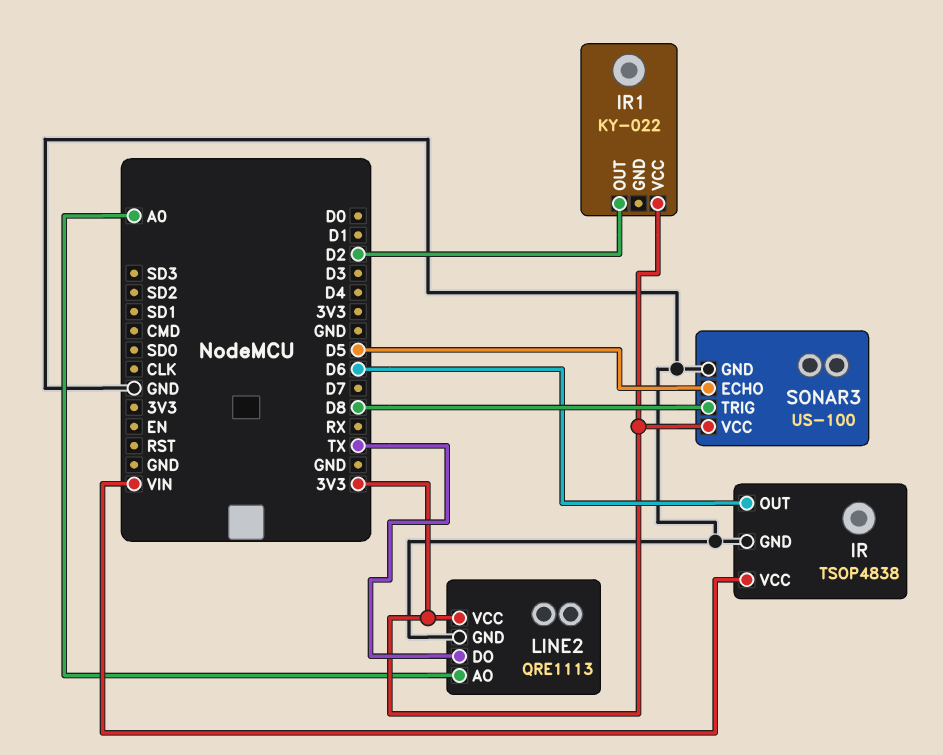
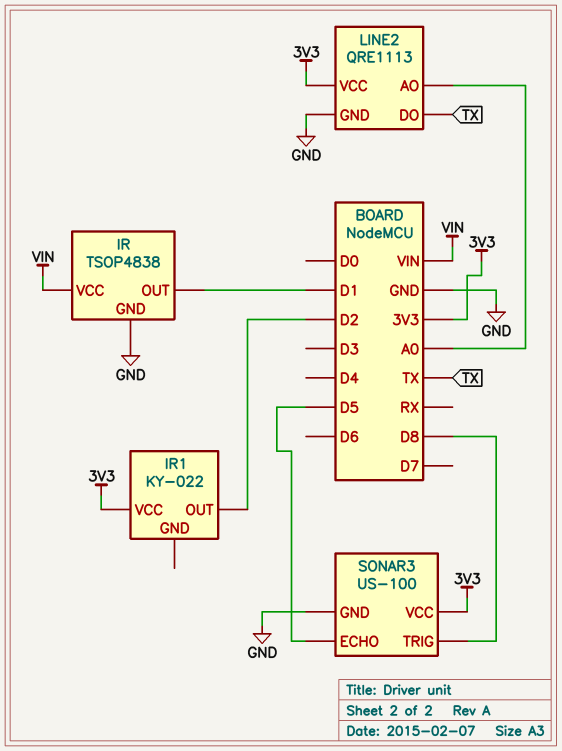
IR pin OUT: D6 -> D1

